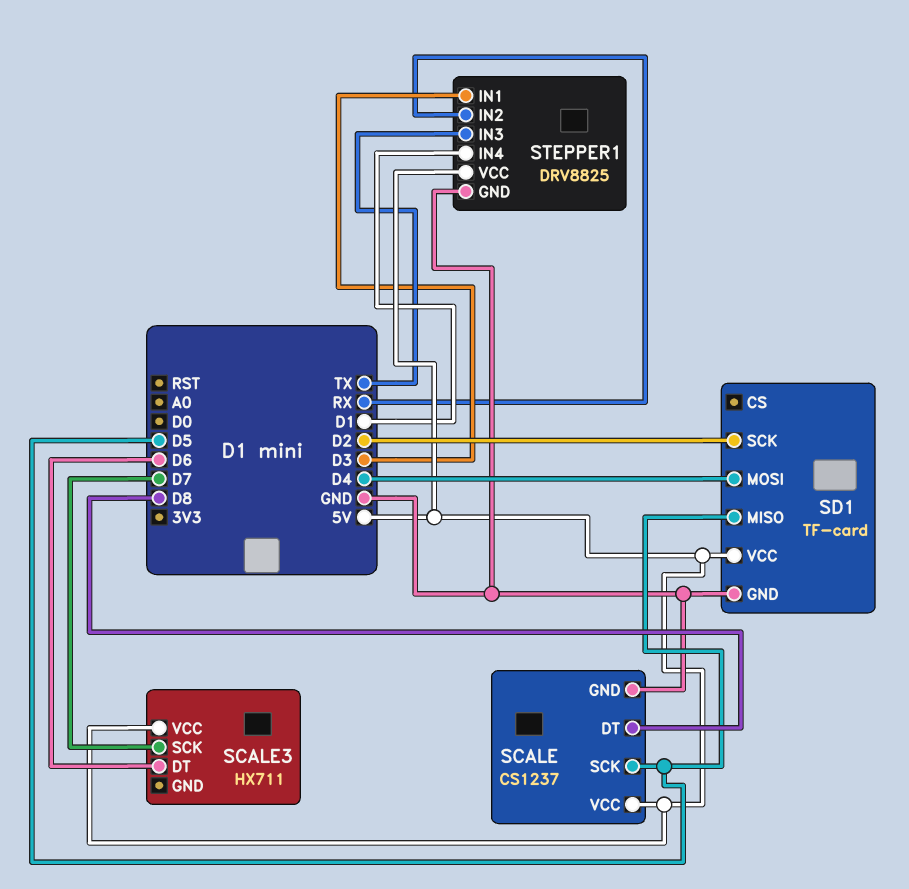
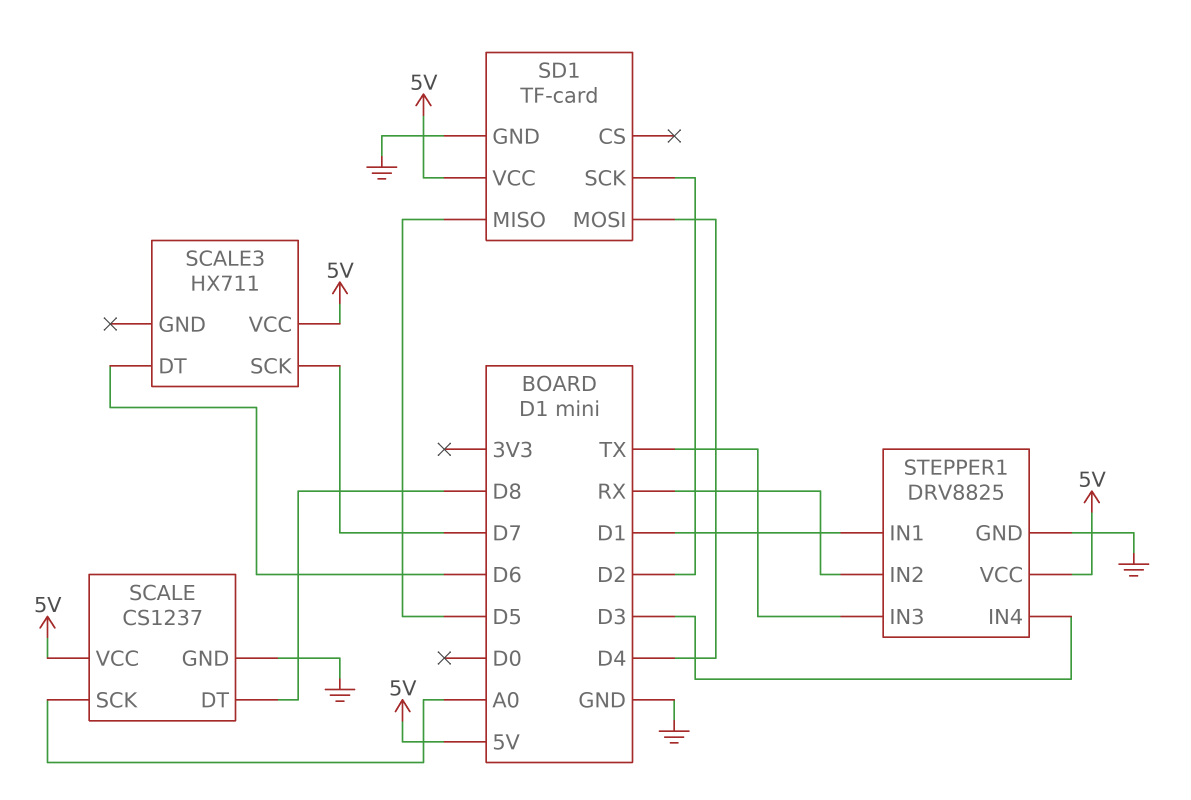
SCALE pin SCK: D5 -> A0
STEPPER1 pin IN1: D3 -> D1
STEPPER1 pin IN4: D1 -> D3

